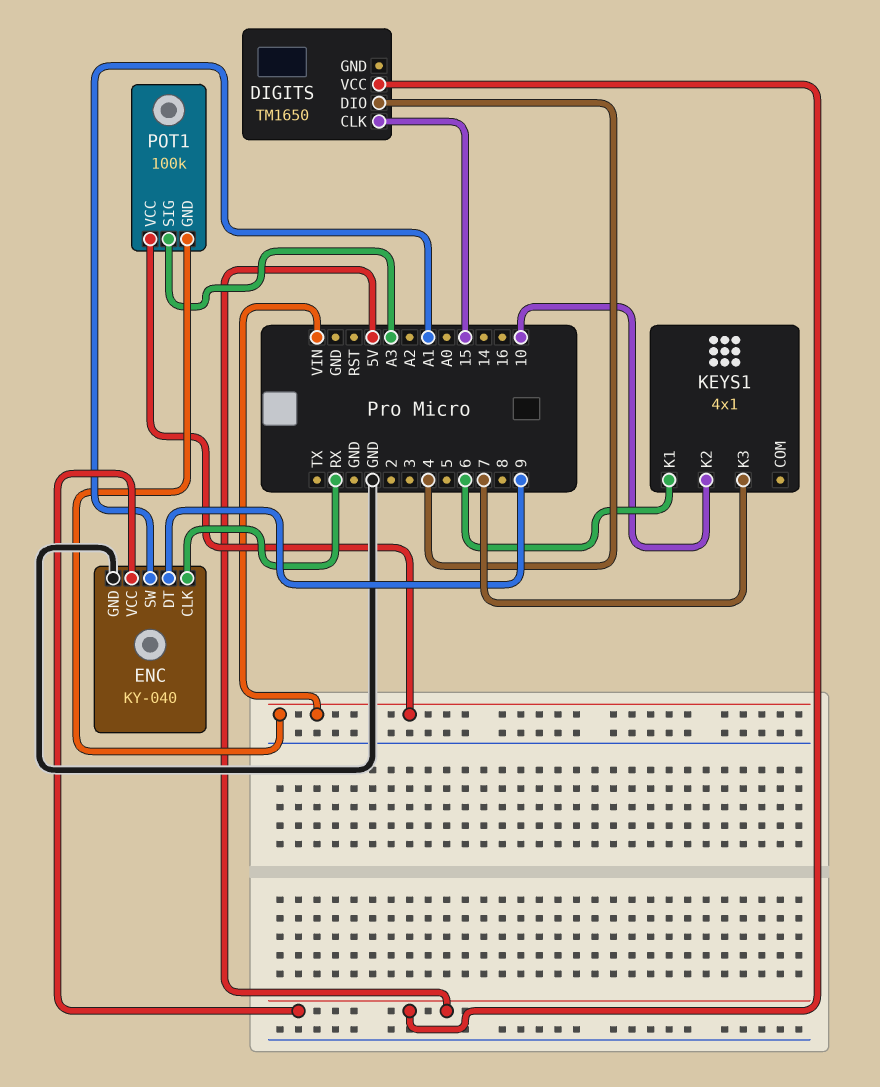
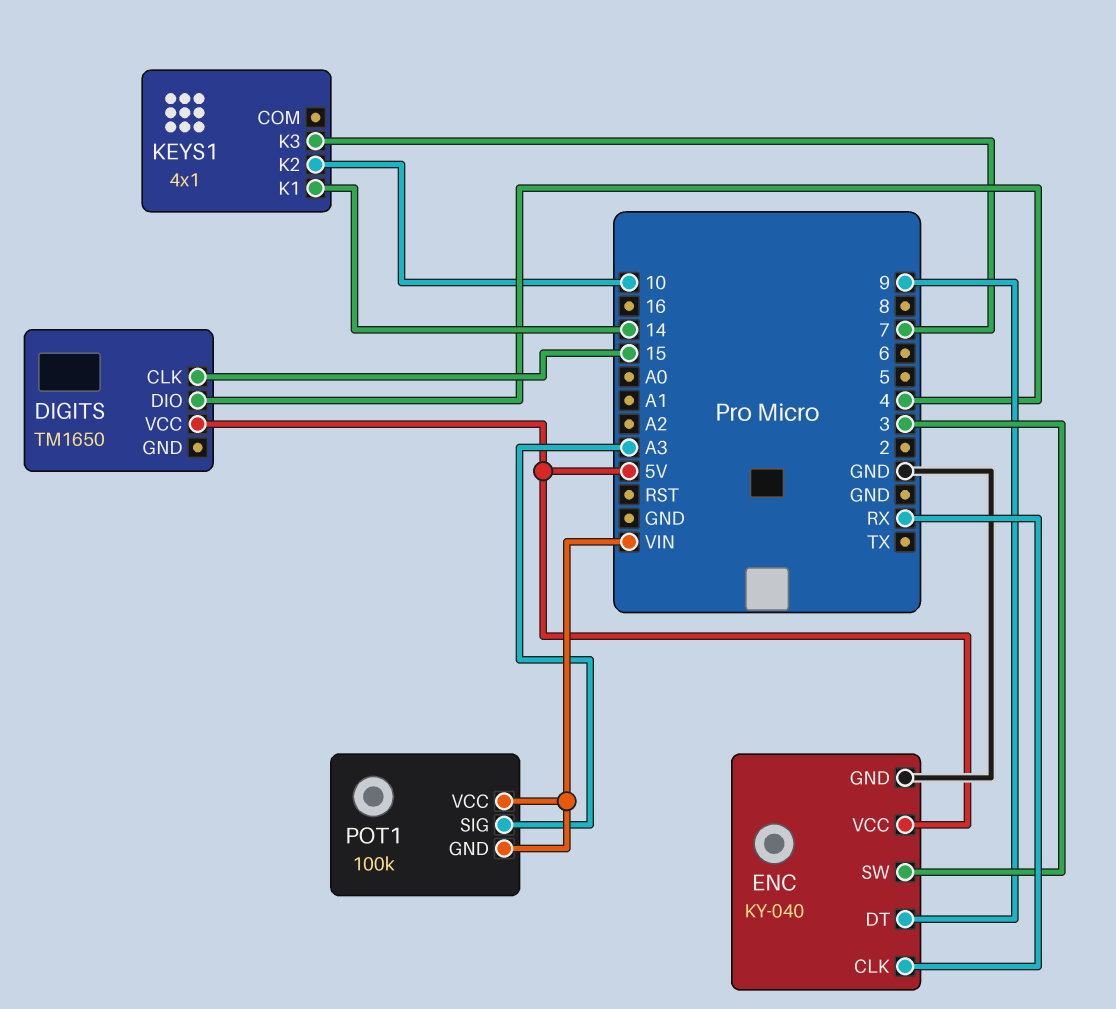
ENC pin SW: A1 -> 3
KEYS1 pin K1: 6 -> 14

